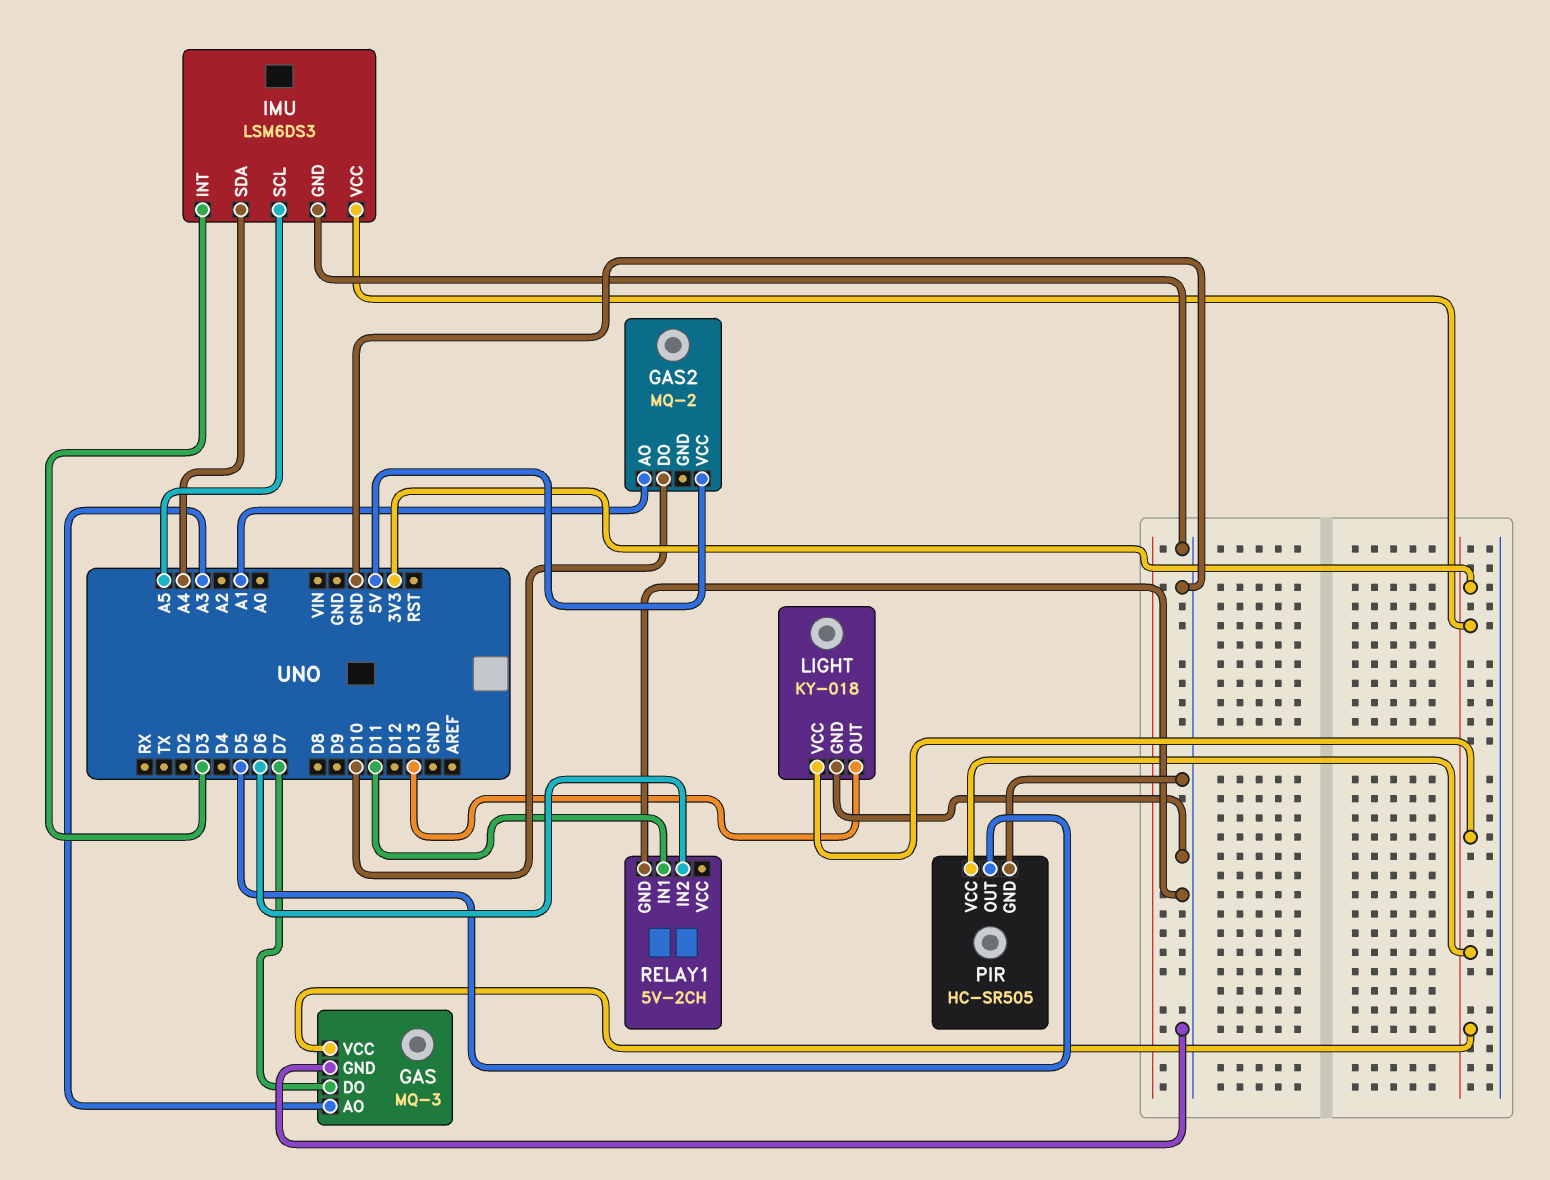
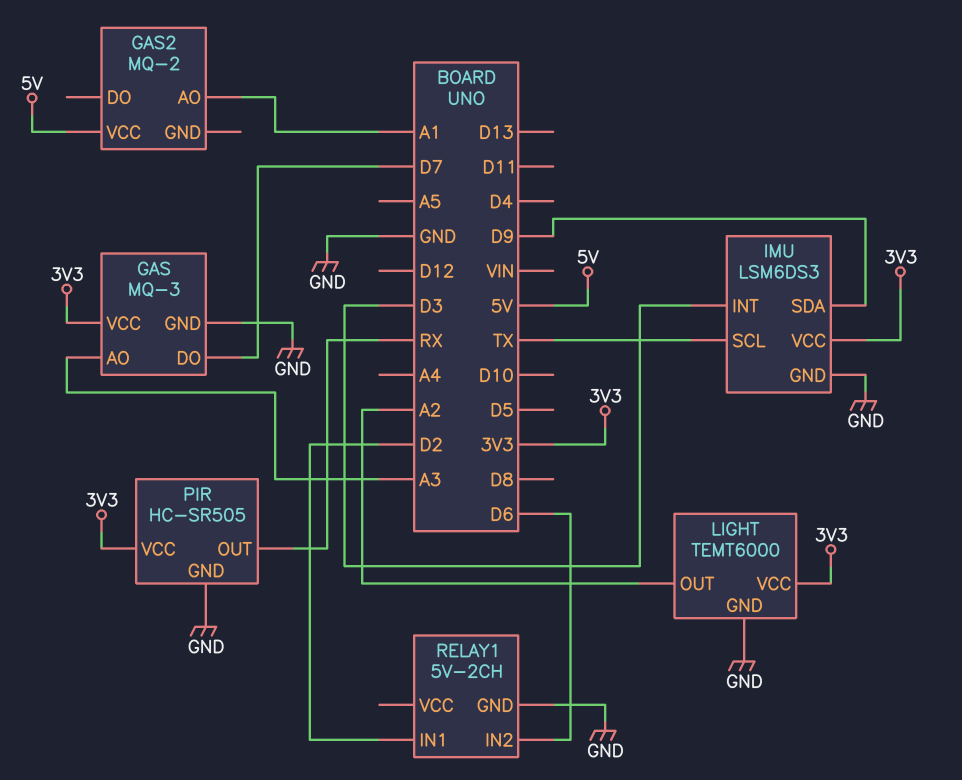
GAS2 pin DO: D10 -> none
IMU pin SCL: A5 -> TX
IMU pin SDA: A4 -> D9
LIGHT: KY-018 -> TEMT6000
LIGHT pin OUT: D13 -> A2
PIR pin OUT: D5 -> RX
RELAY1 pin IN1: D11 -> D2

